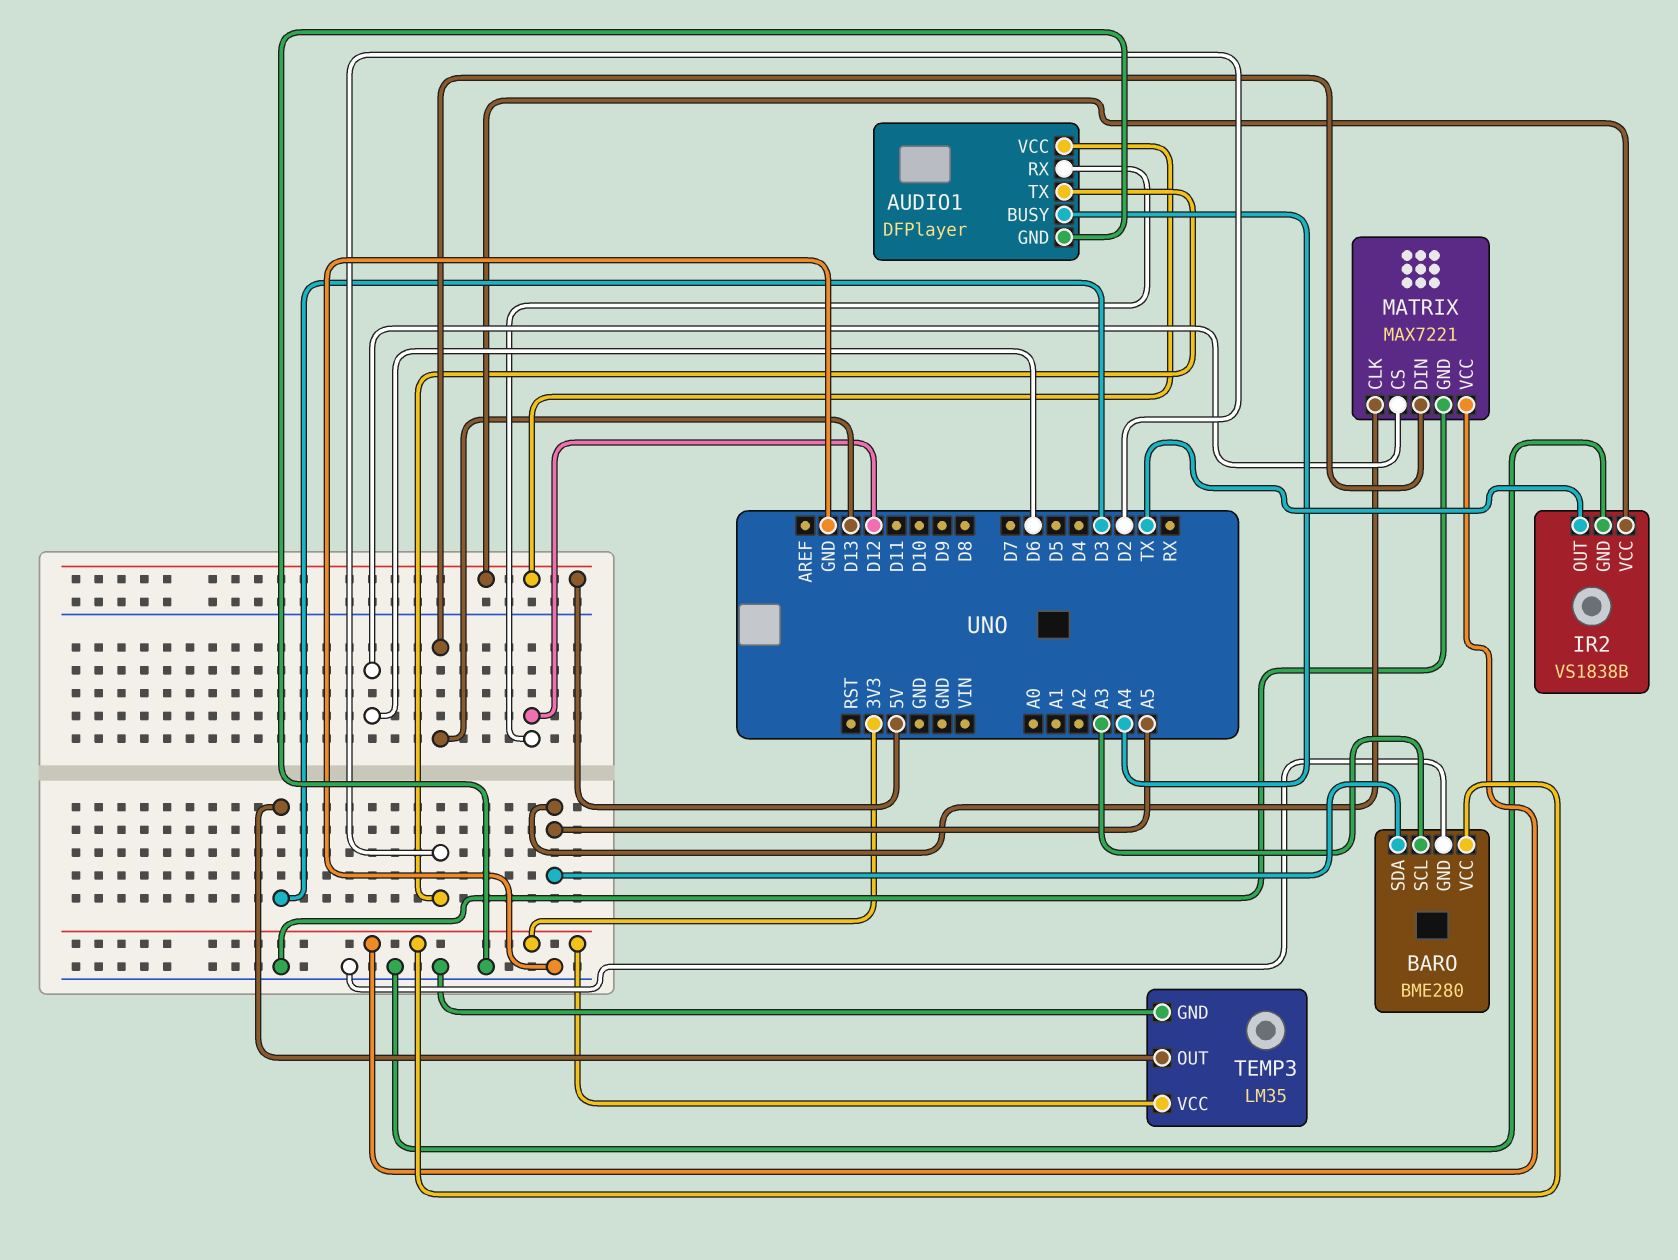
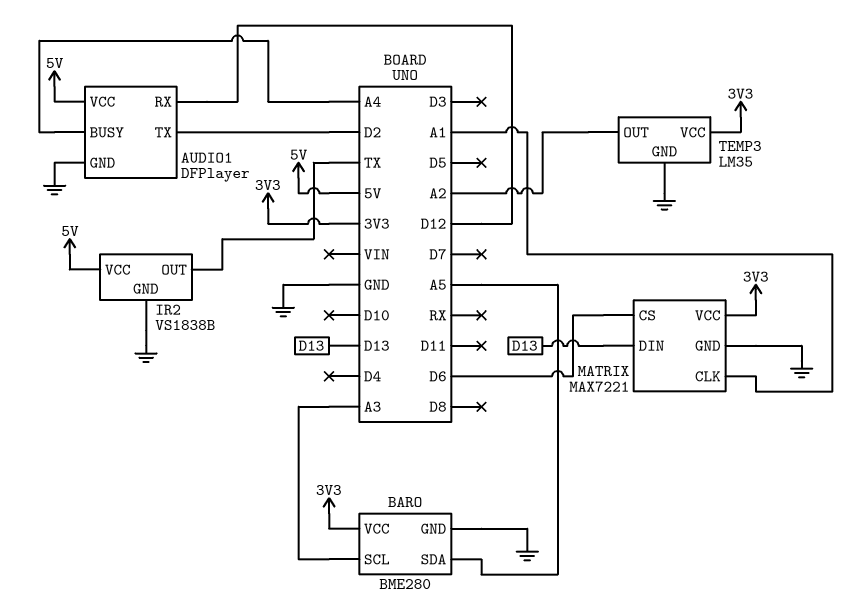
MATRIX pin CLK: A5 -> A1
TEMP3 pin OUT: D3 -> A2

